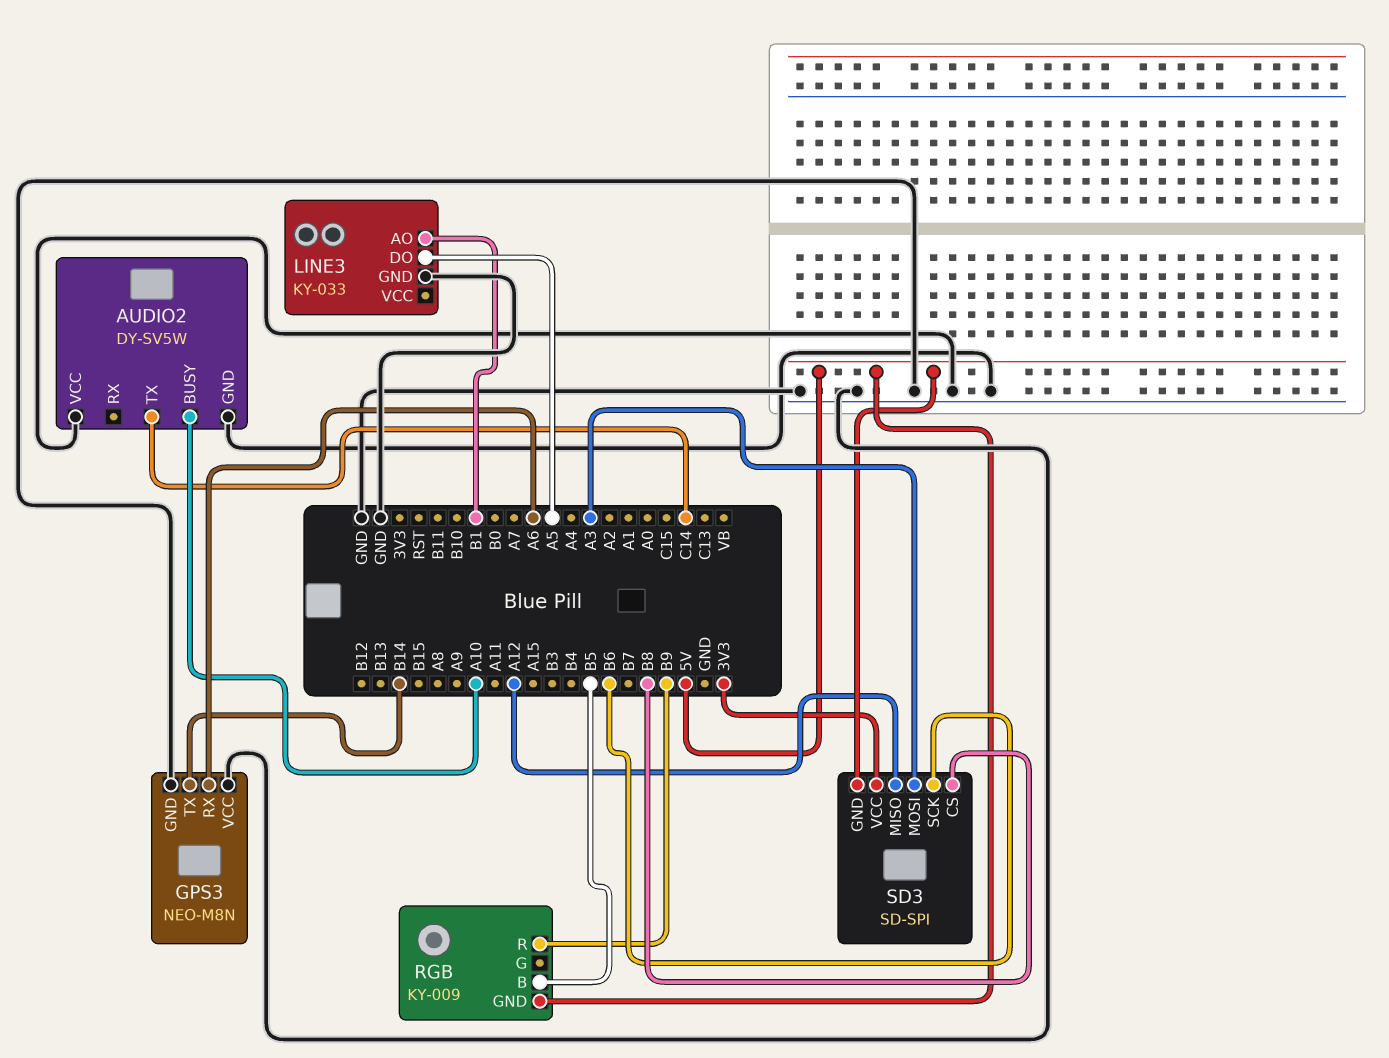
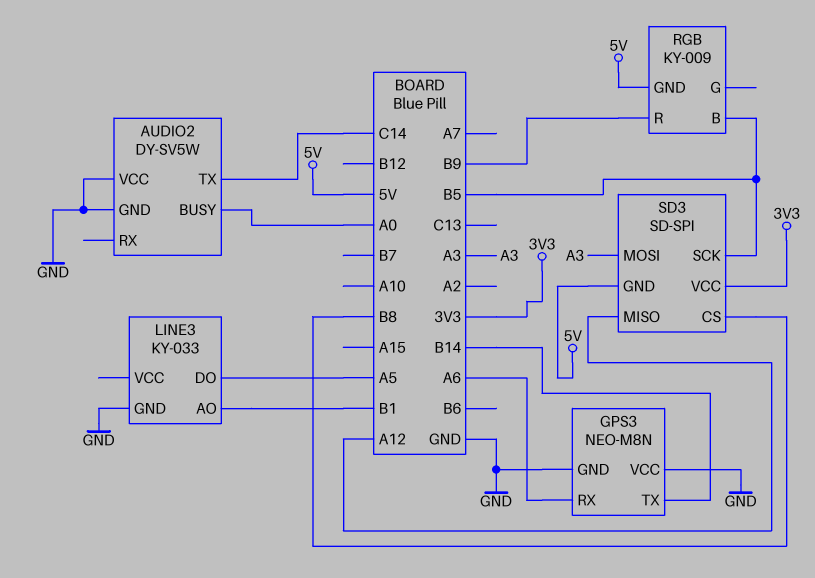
AUDIO2 pin BUSY: A10 -> A0
SD3 pin SCK: B6 -> B5

